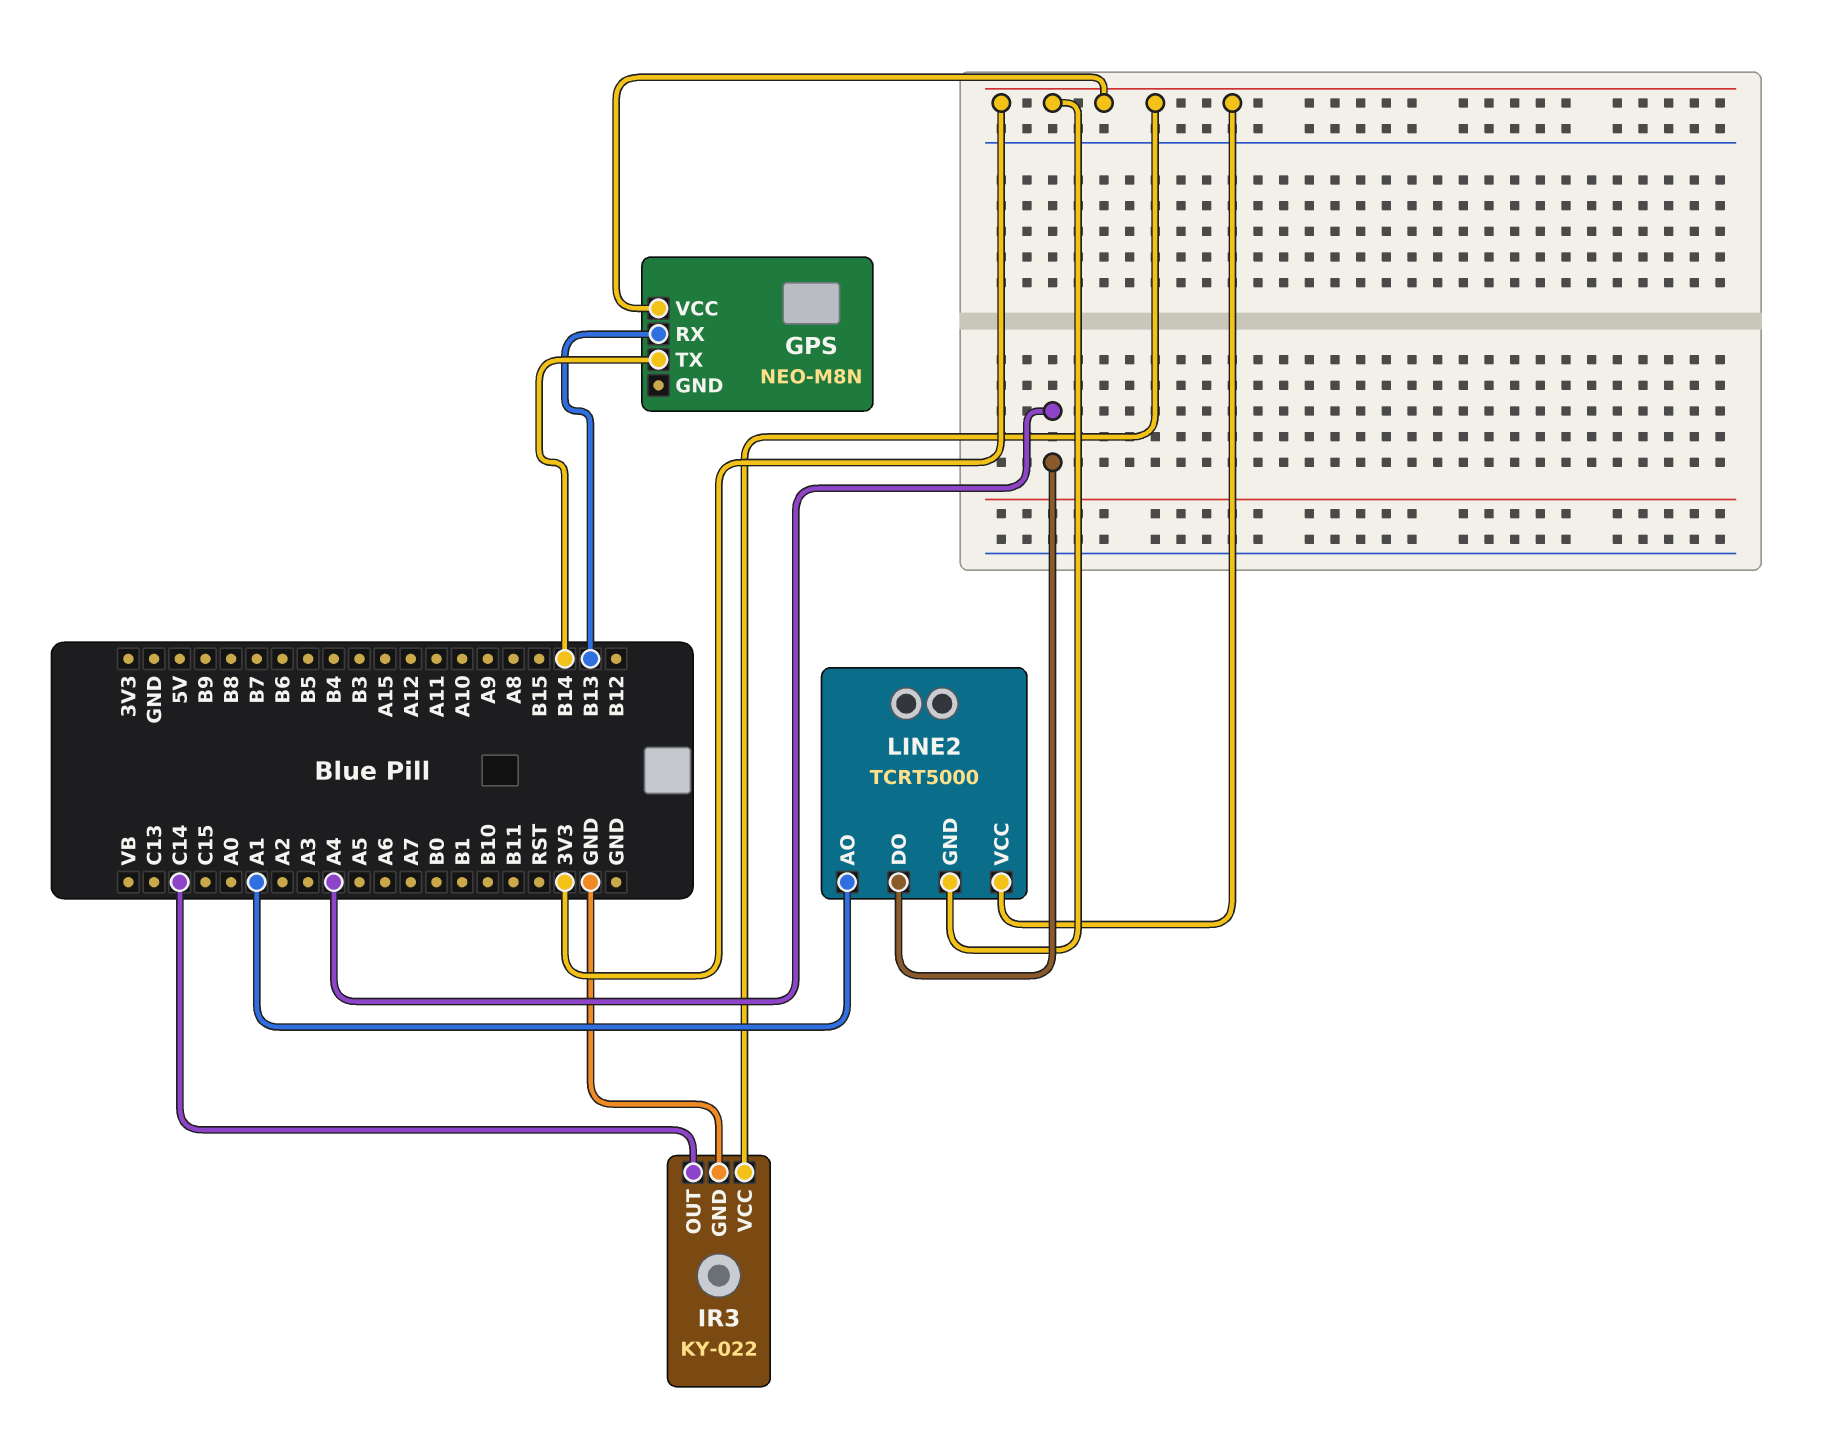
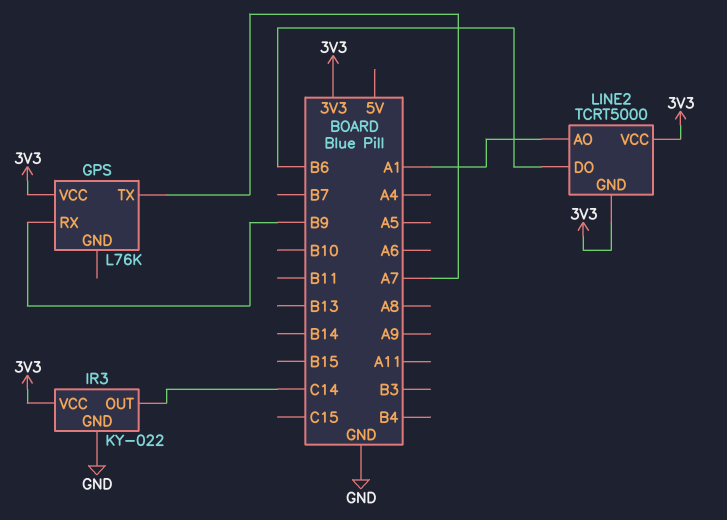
GPS: NEO-M8N -> L76K
GPS pin RX: B13 -> B9
GPS pin TX: B14 -> A7
LINE2 pin DO: A4 -> B6

